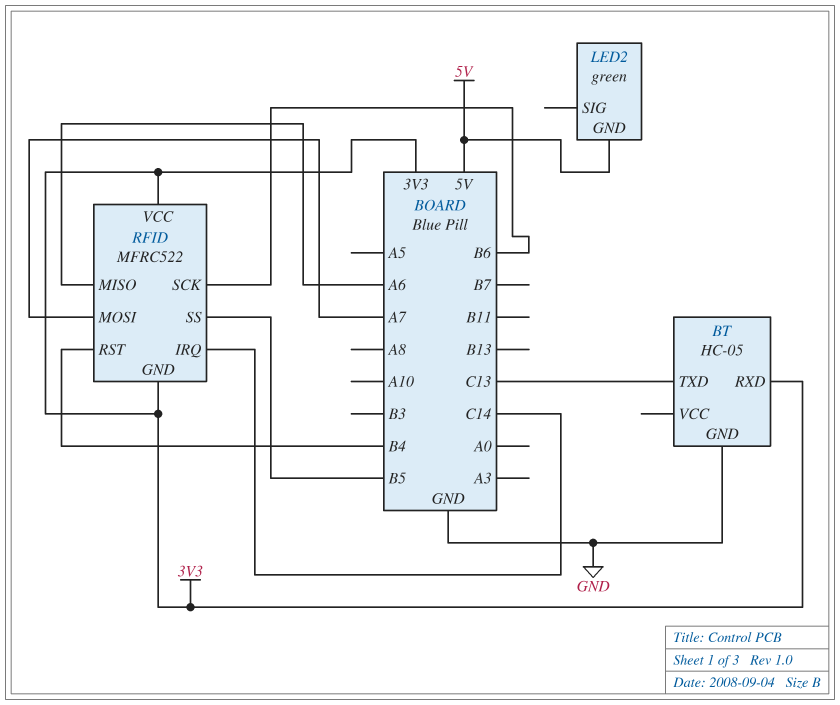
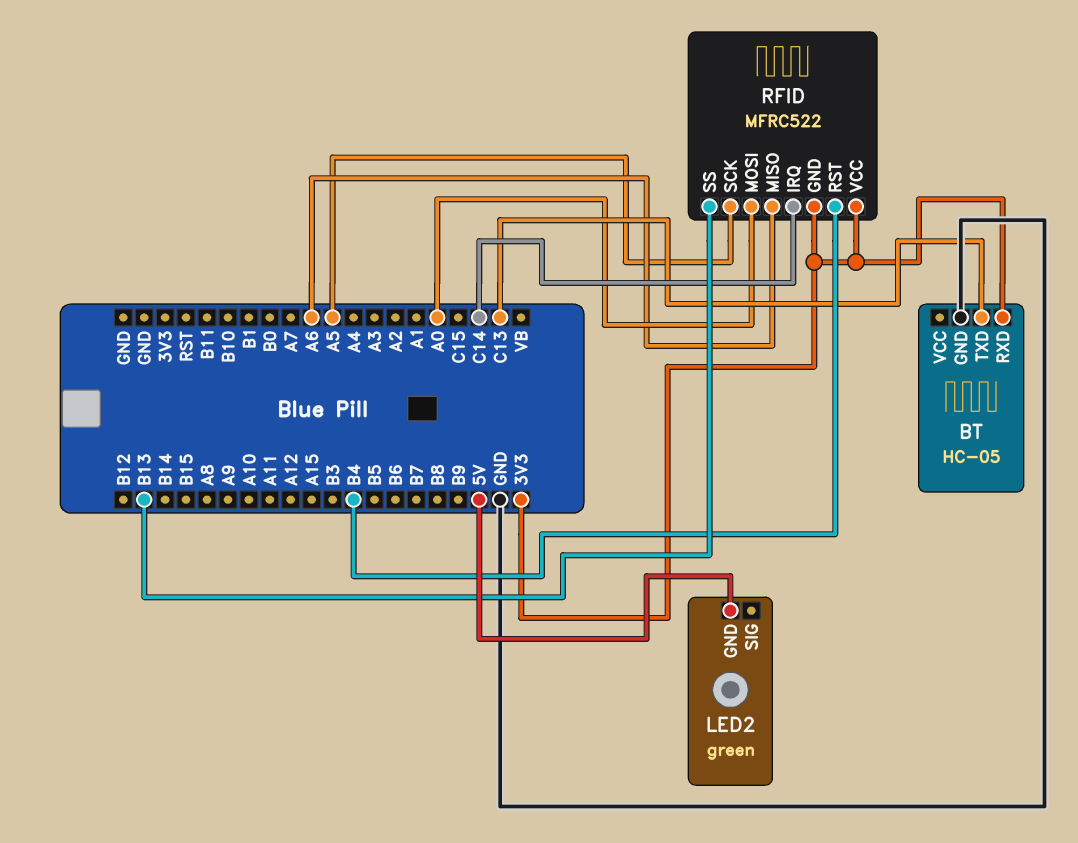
RFID pin MOSI: A7 -> A0
RFID pin SCK: B6 -> A5
RFID pin SS: B5 -> B13

